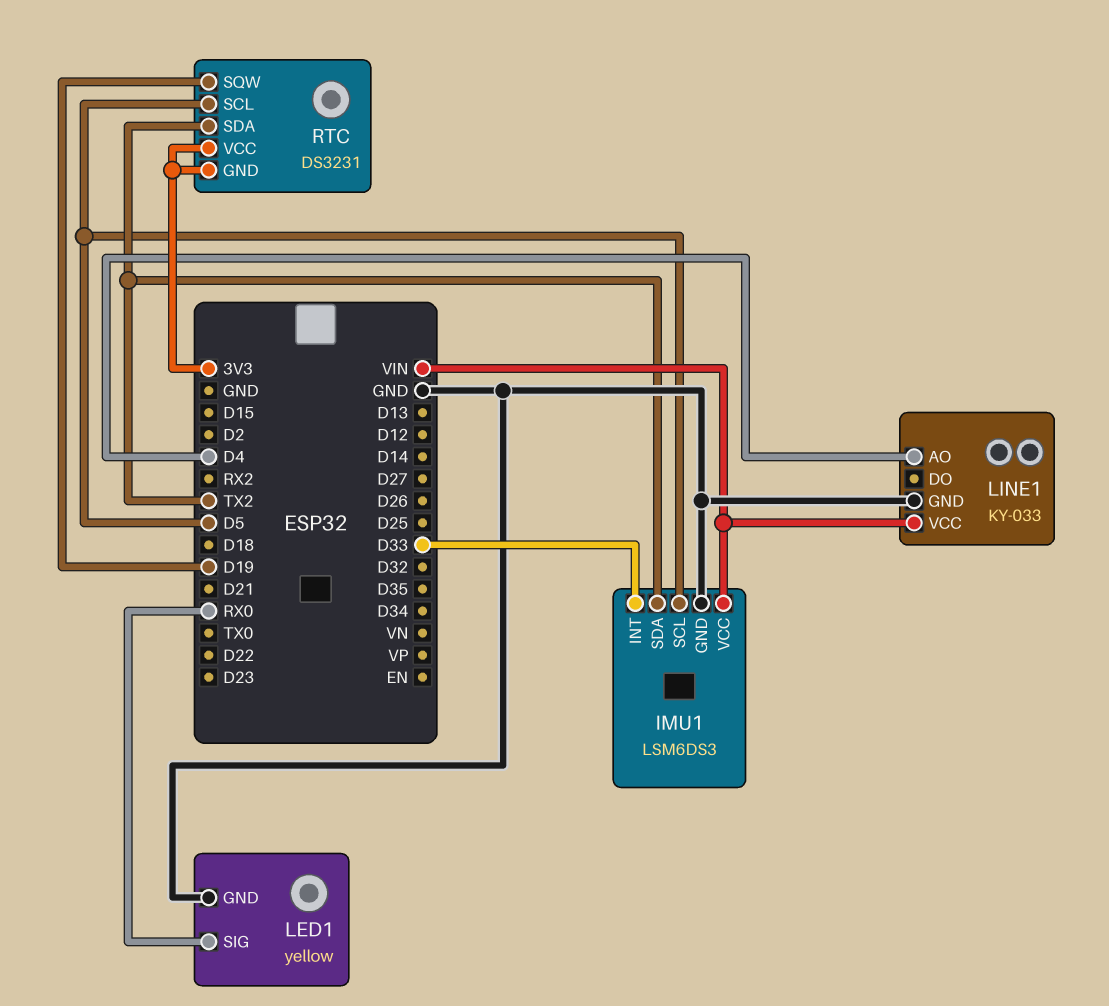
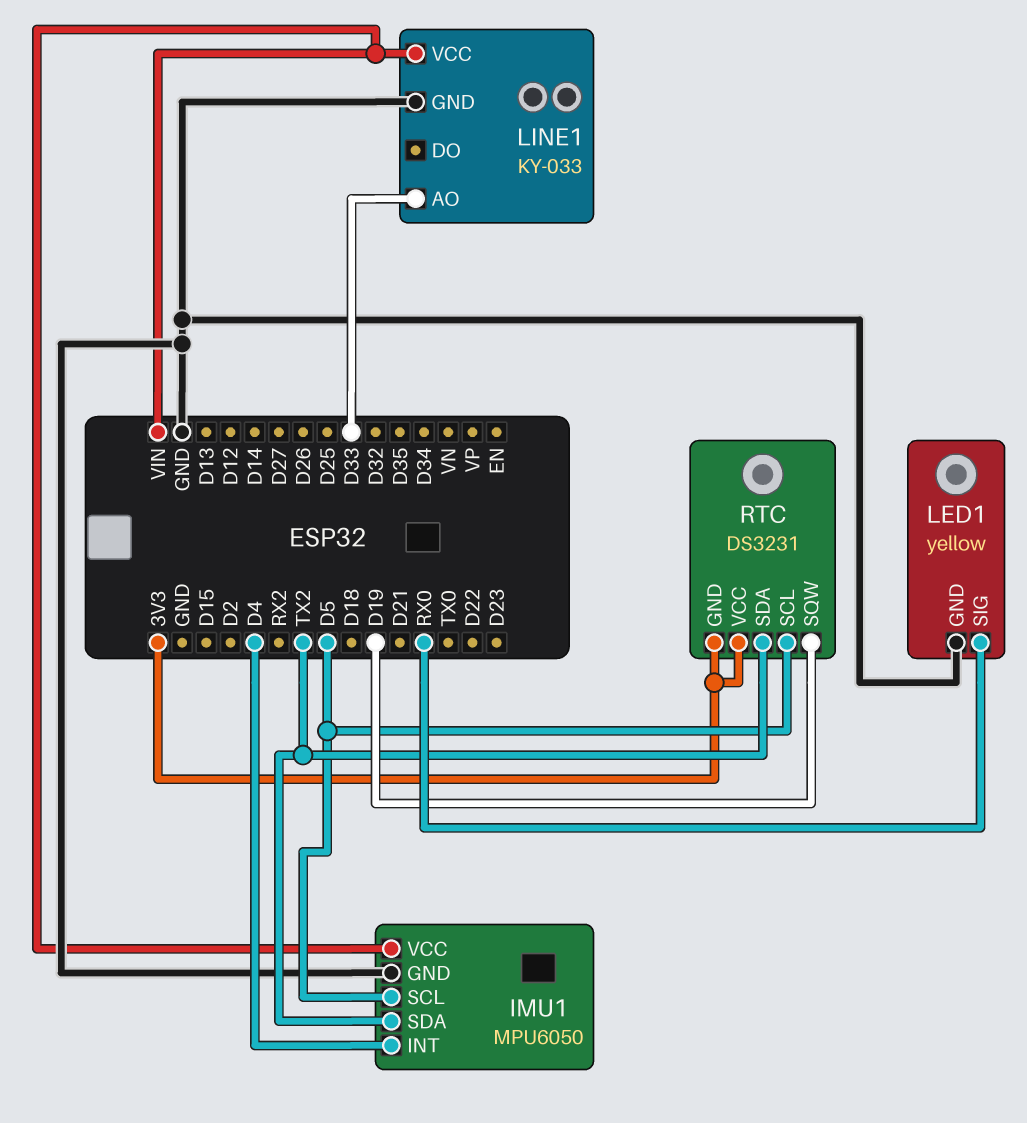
IMU1: LSM6DS3 -> MPU6050
IMU1 pin INT: D33 -> D4
LINE1 pin AO: D4 -> D33

